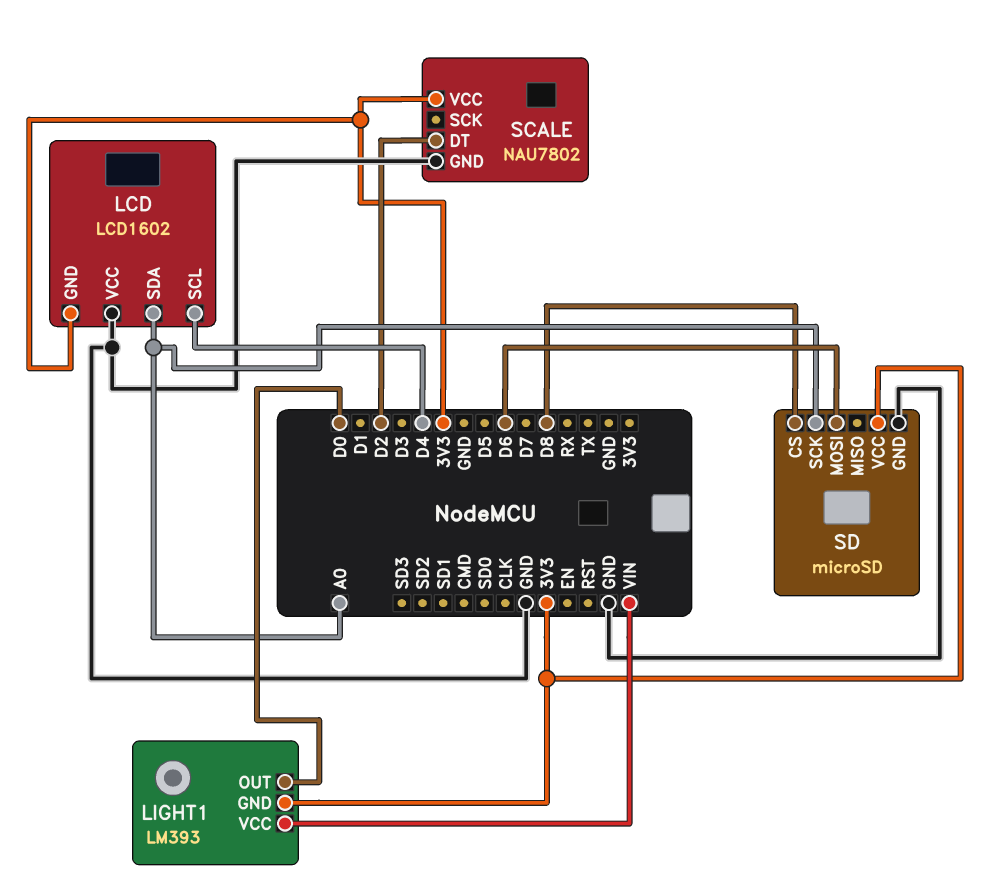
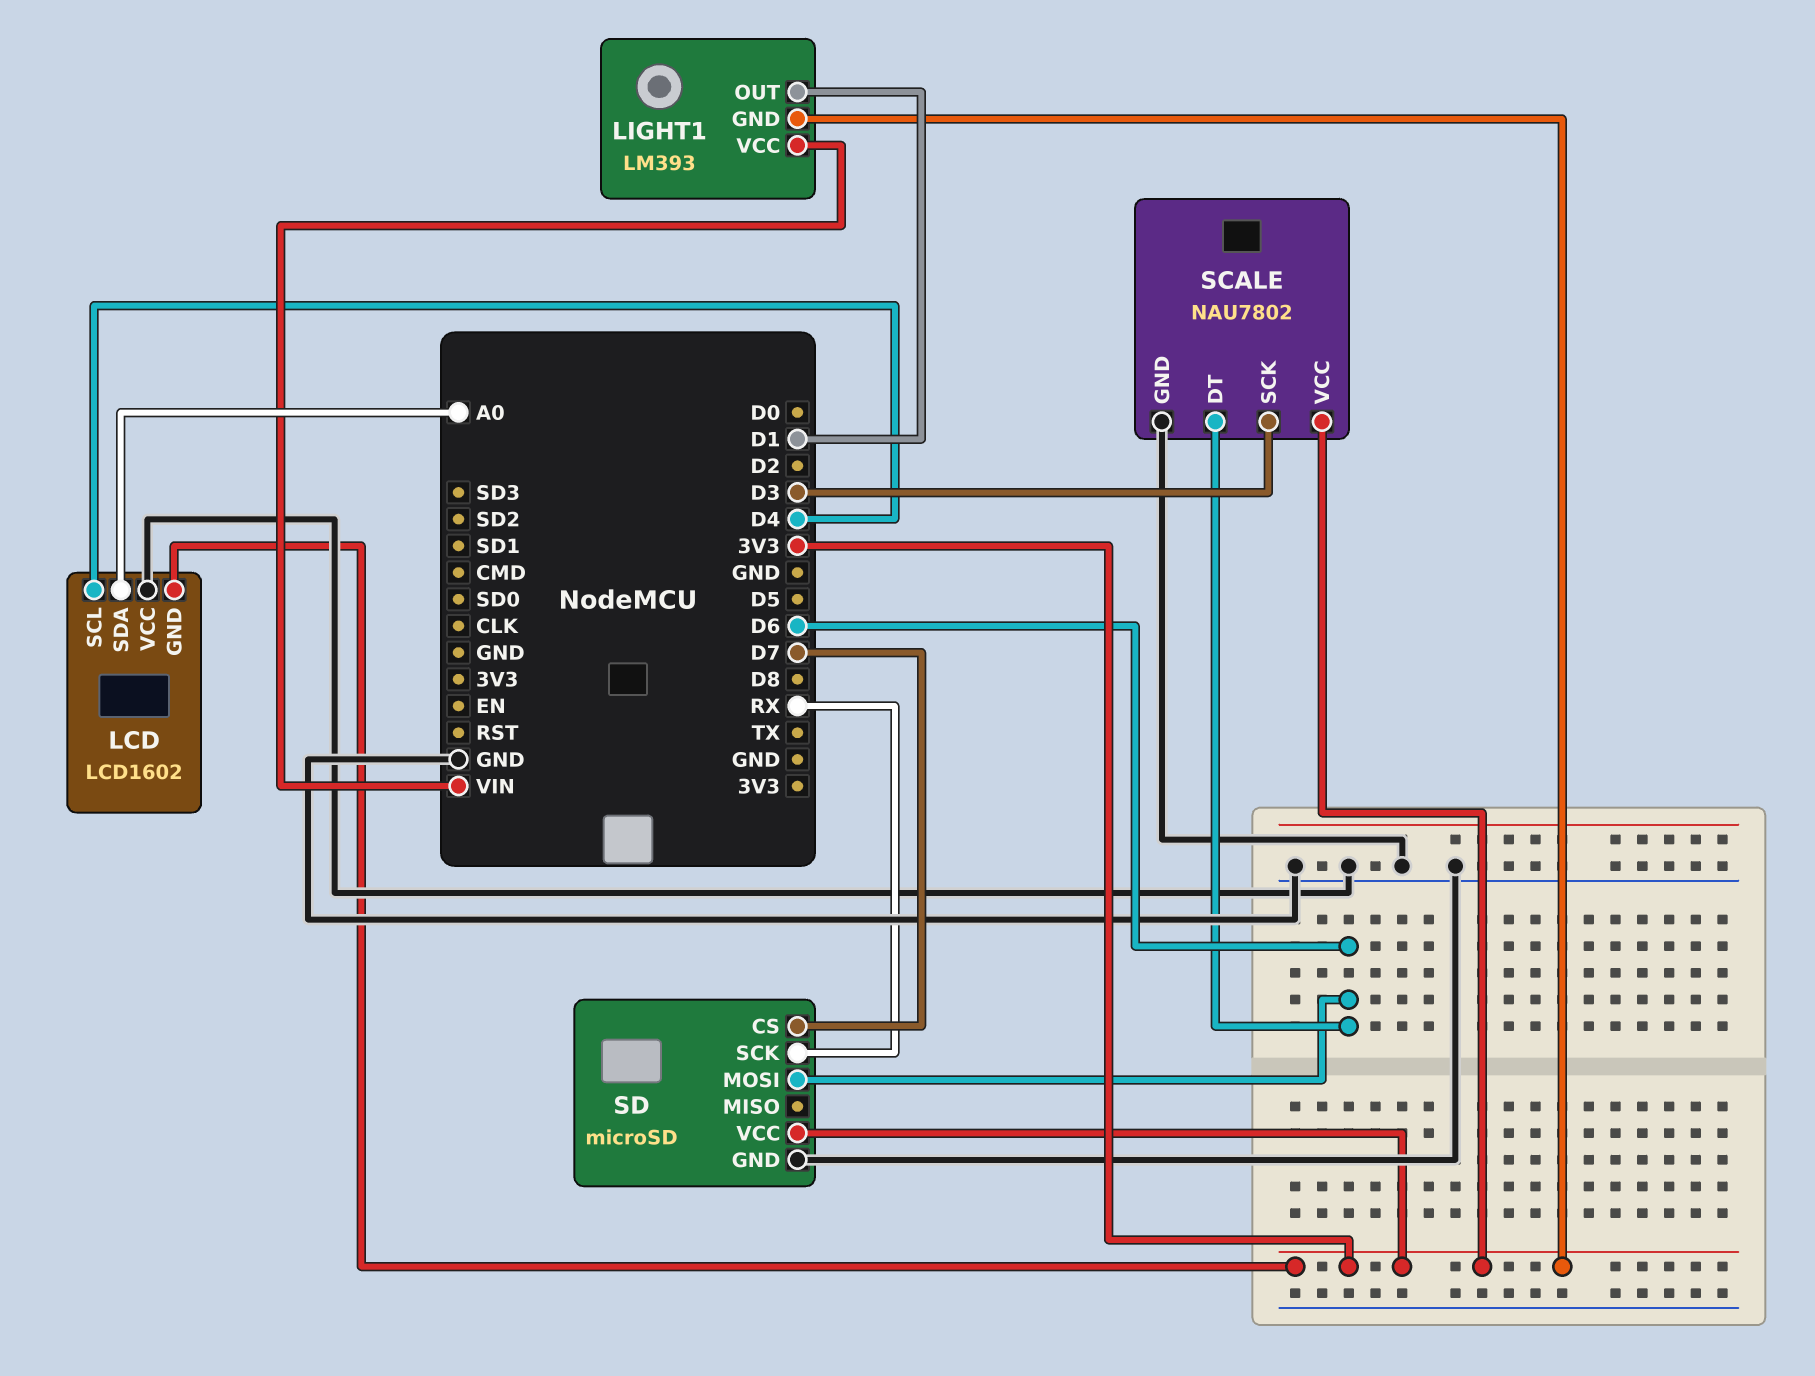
LIGHT1 pin OUT: D0 -> D1
SCALE pin DT: D2 -> D6
SCALE pin SCK: none -> D3
SD pin CS: D8 -> D7
SD pin SCK: A0 -> RX

